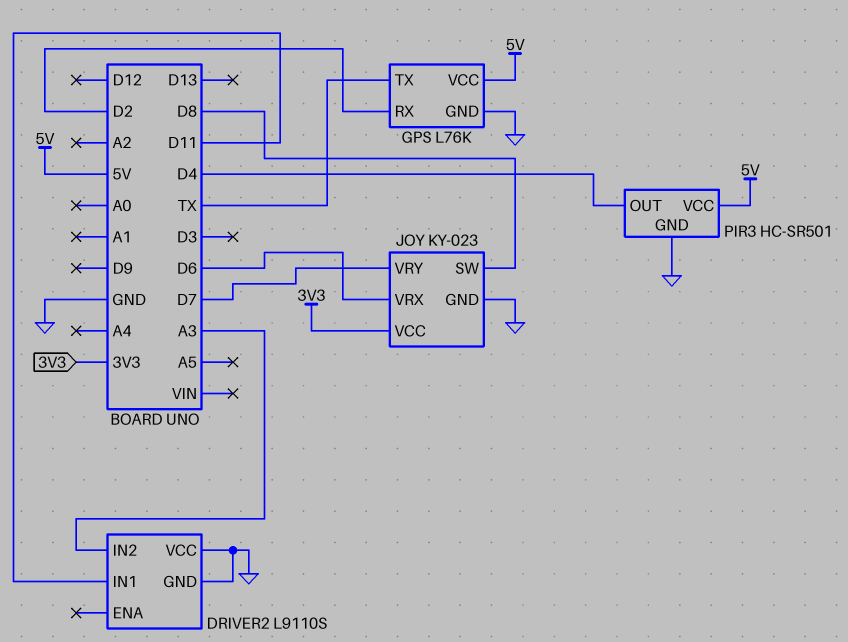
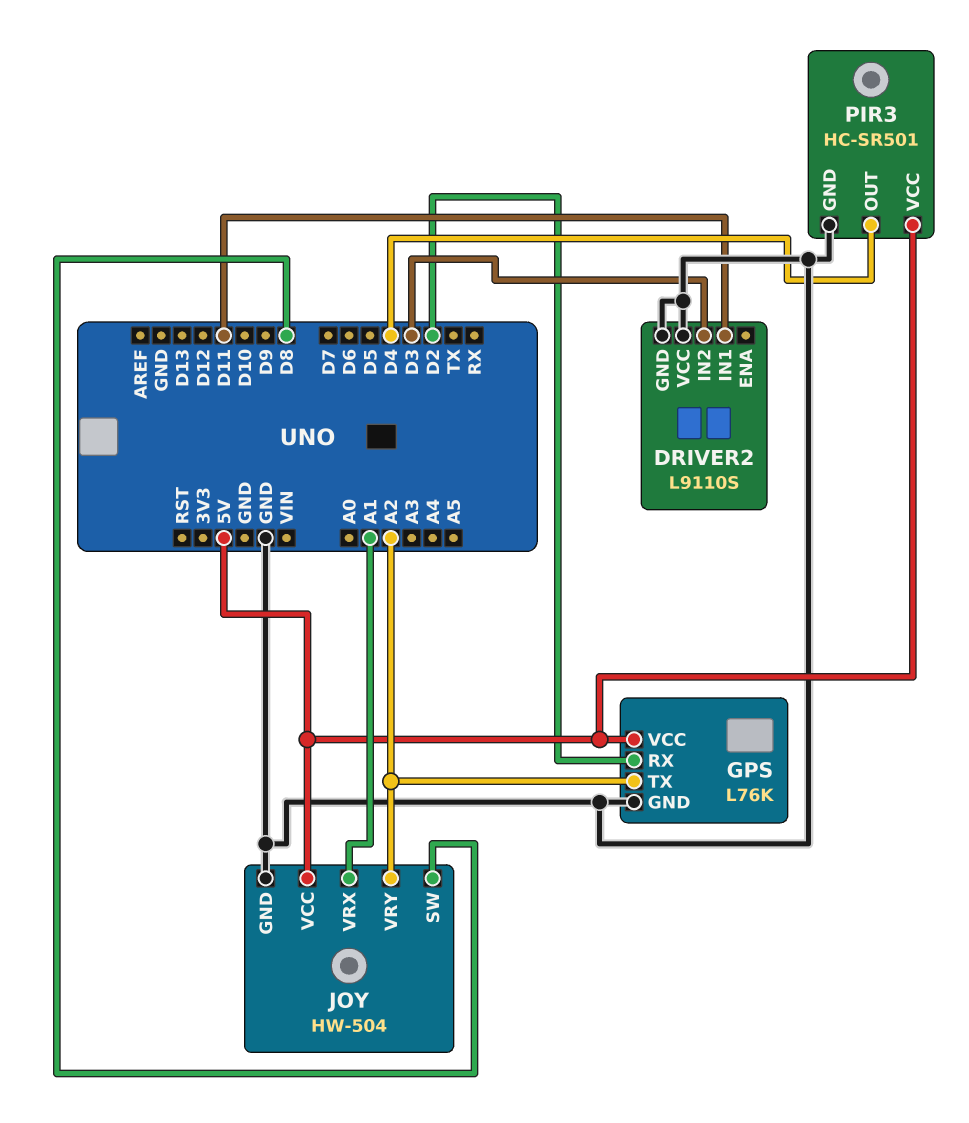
DRIVER2 pin IN2: A3 -> D3
GPS pin TX: TX -> A2
JOY: KY-023 -> HW-504
JOY pin VCC: 3V3 -> 5V
JOY pin VRX: D6 -> A1
JOY pin VRY: D7 -> A2

